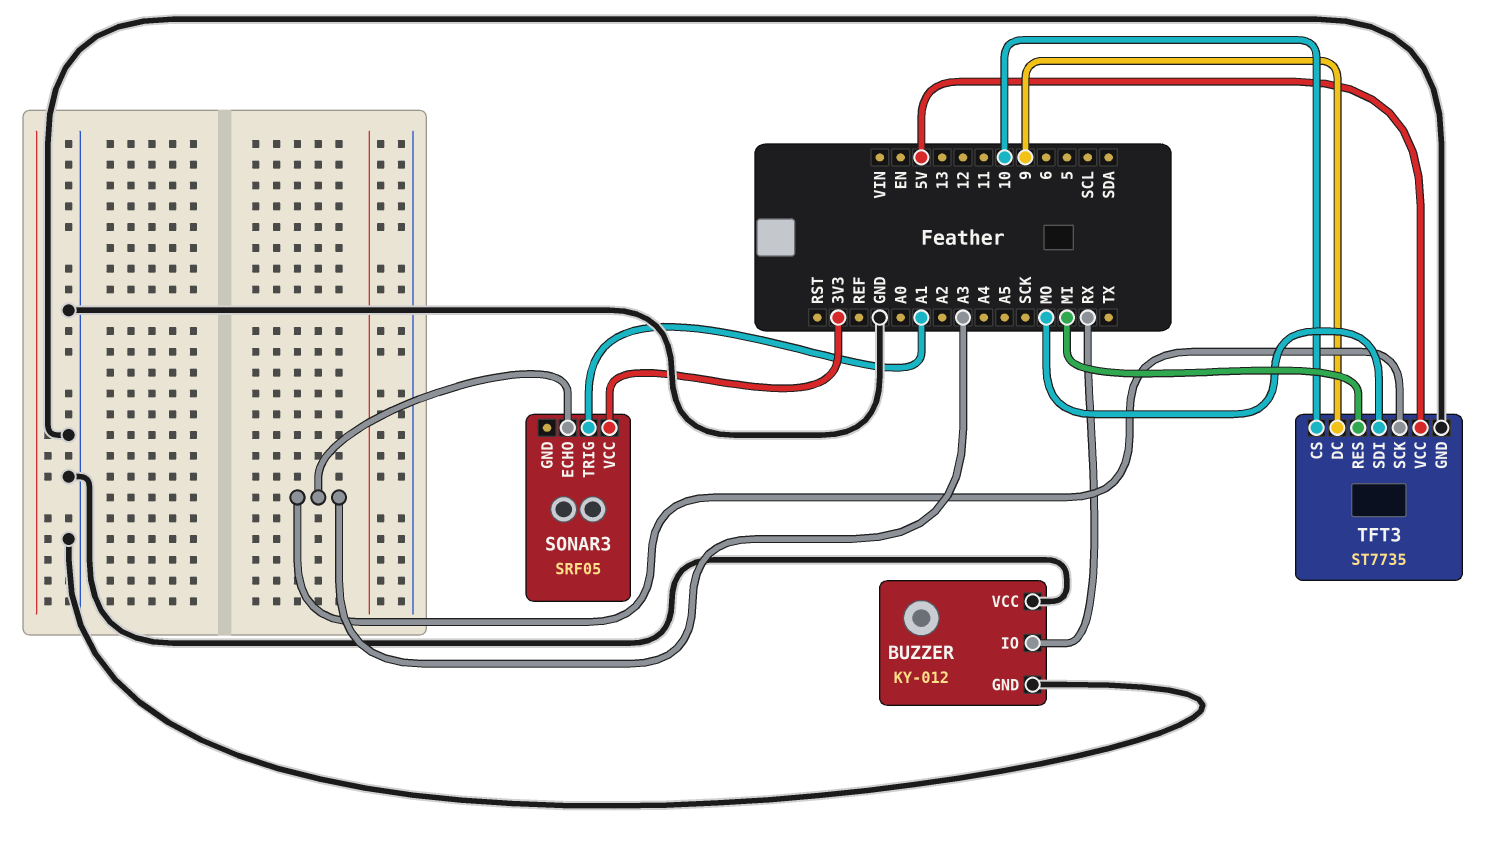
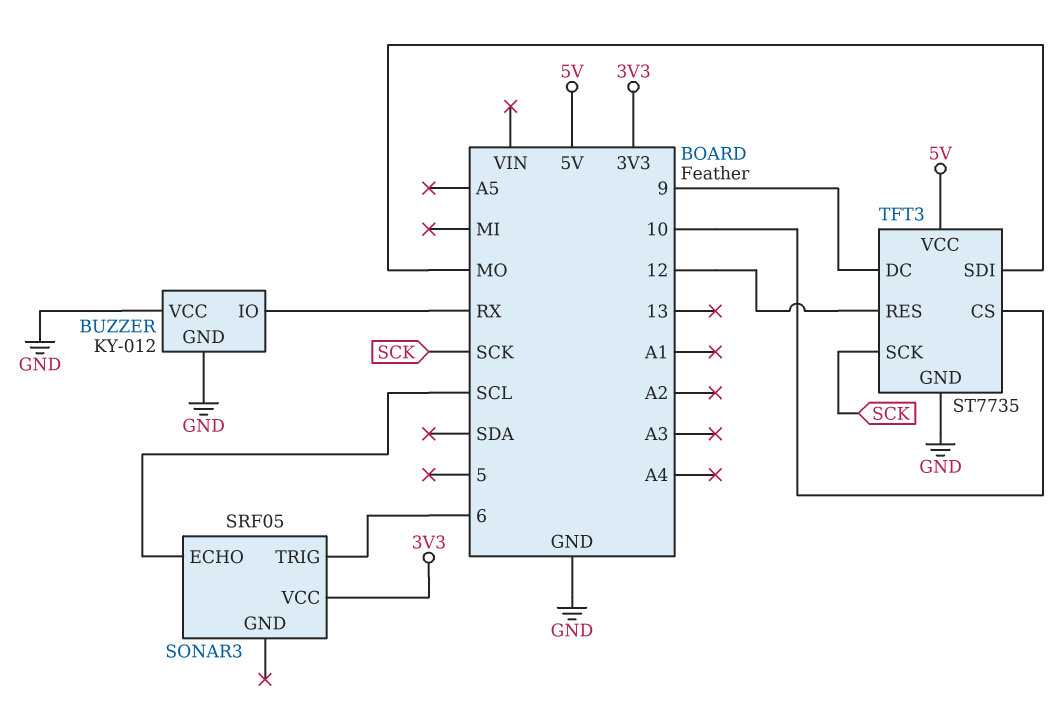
SONAR3 pin ECHO: A3 -> SCL
SONAR3 pin TRIG: A1 -> 6
TFT3 pin RES: MI -> 12
TFT3 pin SCK: A3 -> SCK

